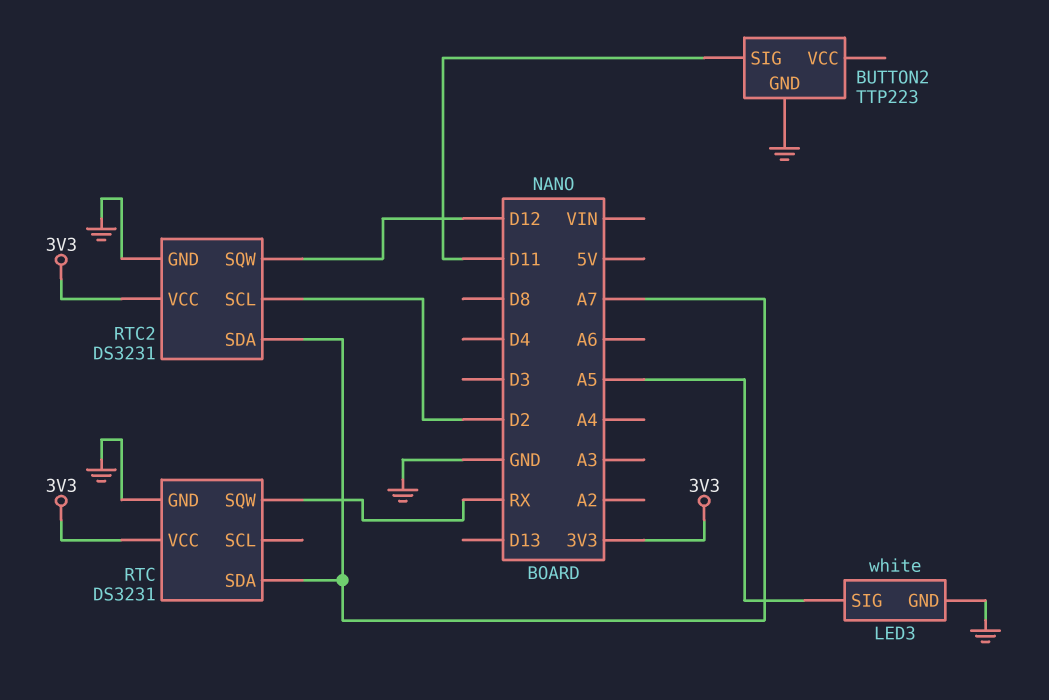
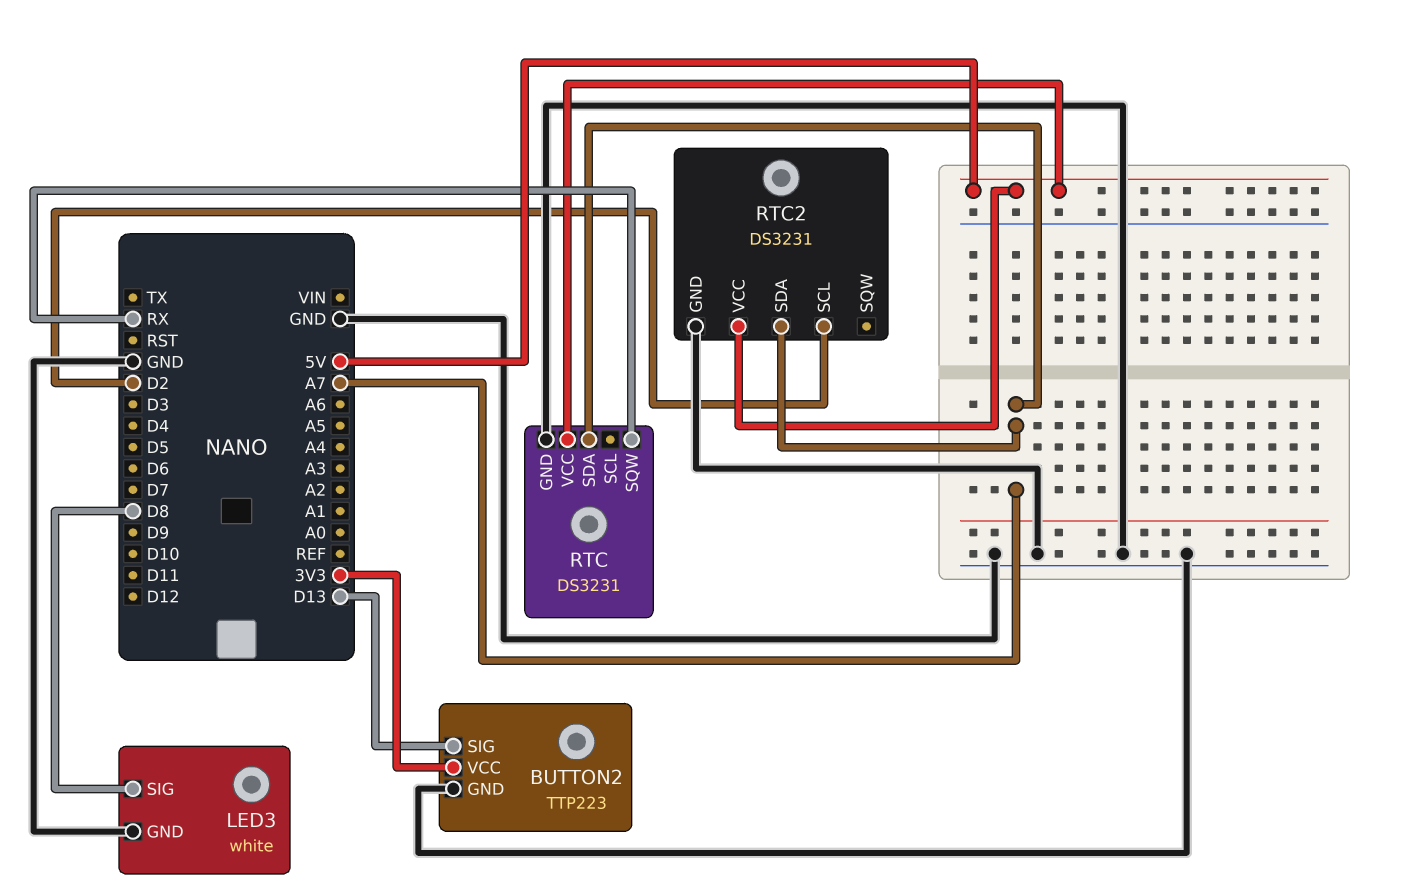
BUTTON2 pin SIG: D11 -> D13
BUTTON2 pin VCC: none -> 3V3
LED3 pin SIG: A5 -> D8
RTC pin VCC: 3V3 -> 5V
RTC2 pin SQW: D12 -> none
RTC2 pin VCC: 3V3 -> 5V

